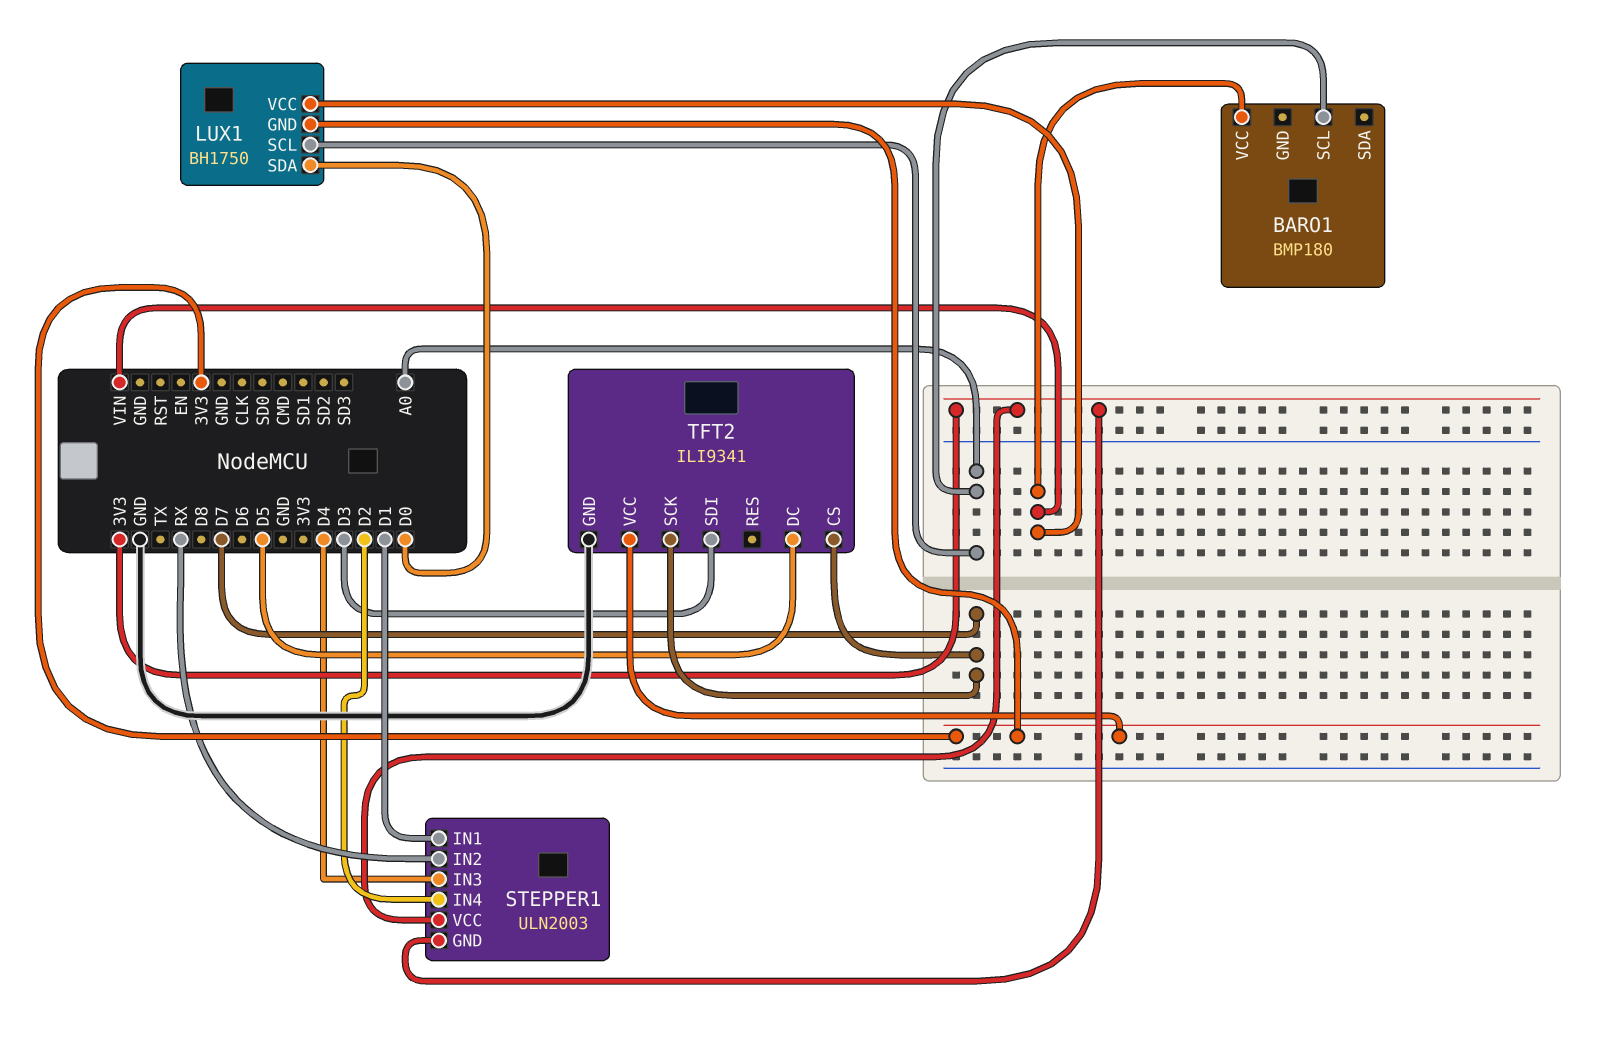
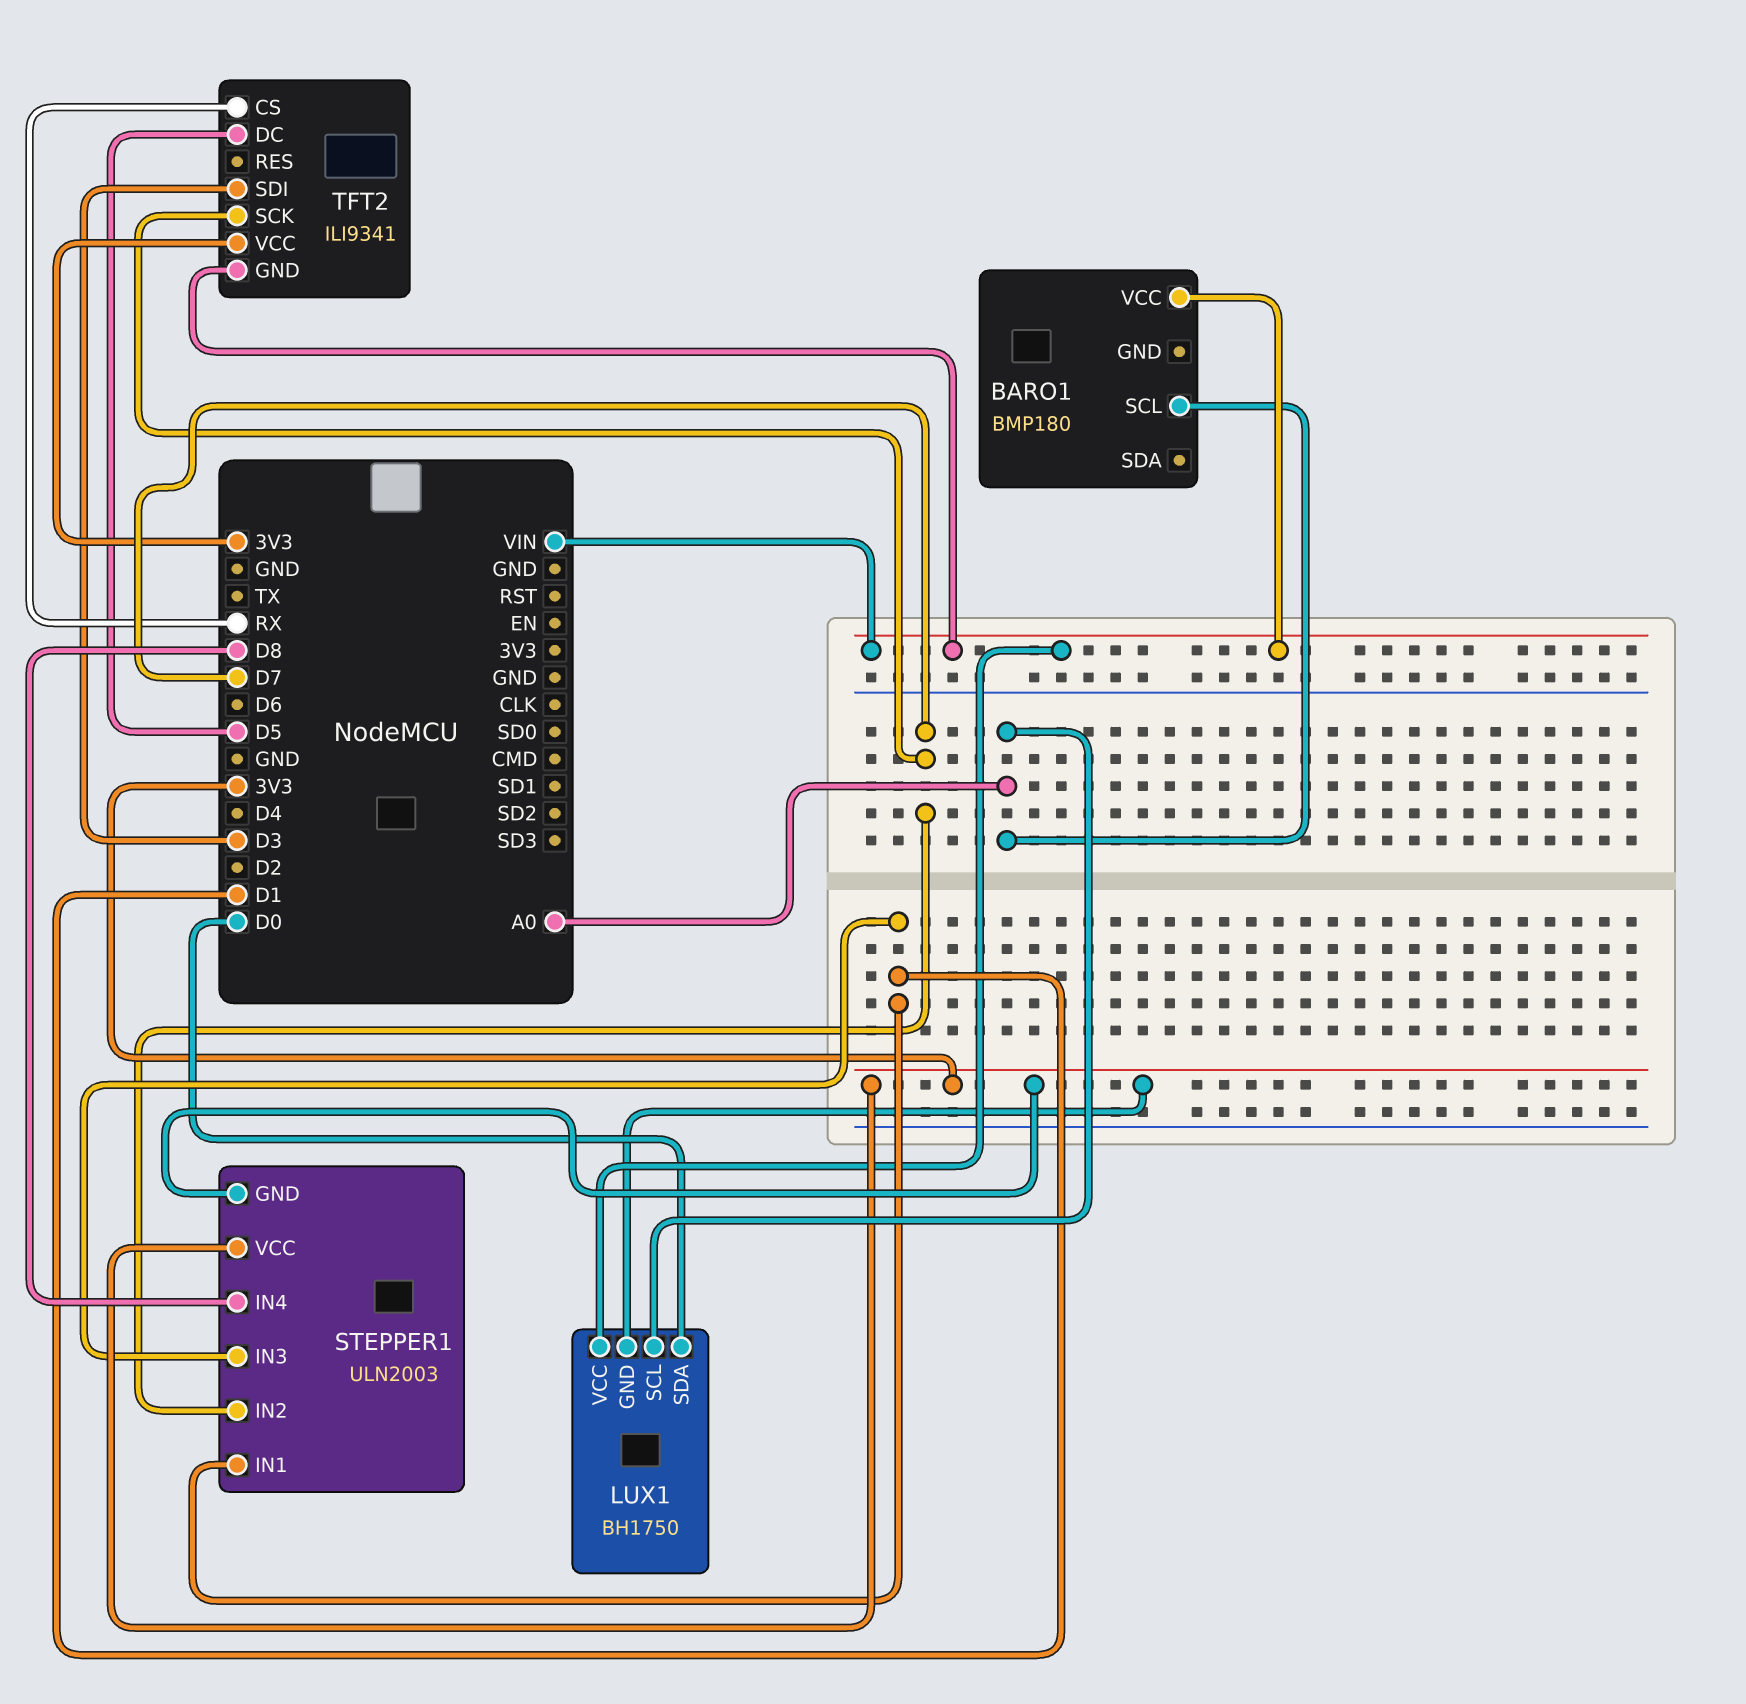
STEPPER1 pin IN2: RX -> D7
STEPPER1 pin IN3: D4 -> D1
STEPPER1 pin IN4: D2 -> D8
TFT2 pin CS: D7 -> RX
TFT2 pin GND: GND -> VIN

